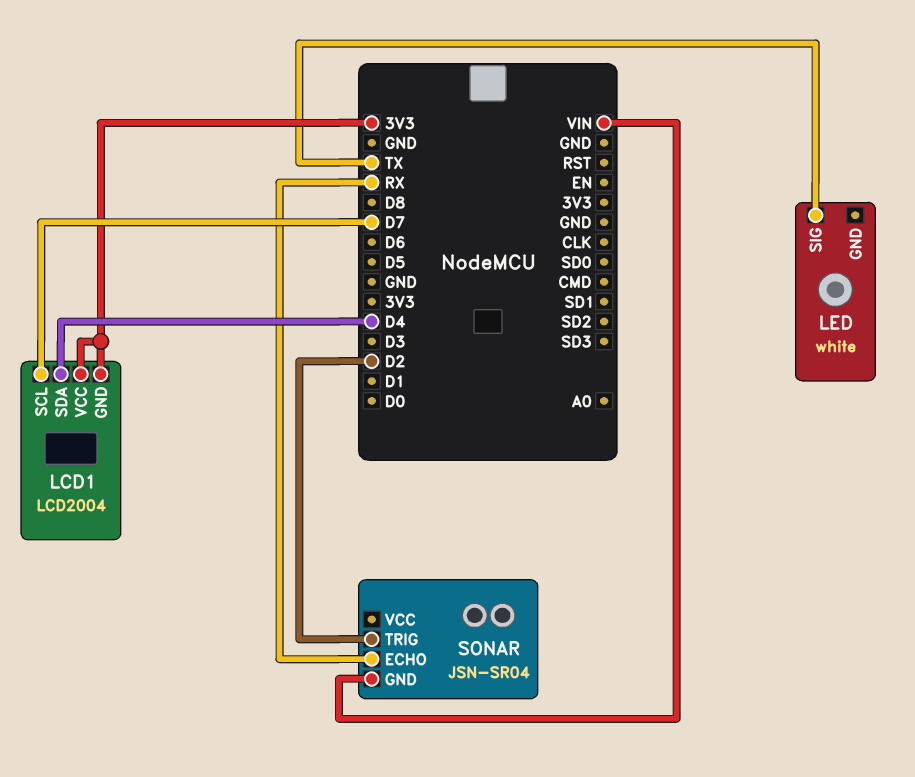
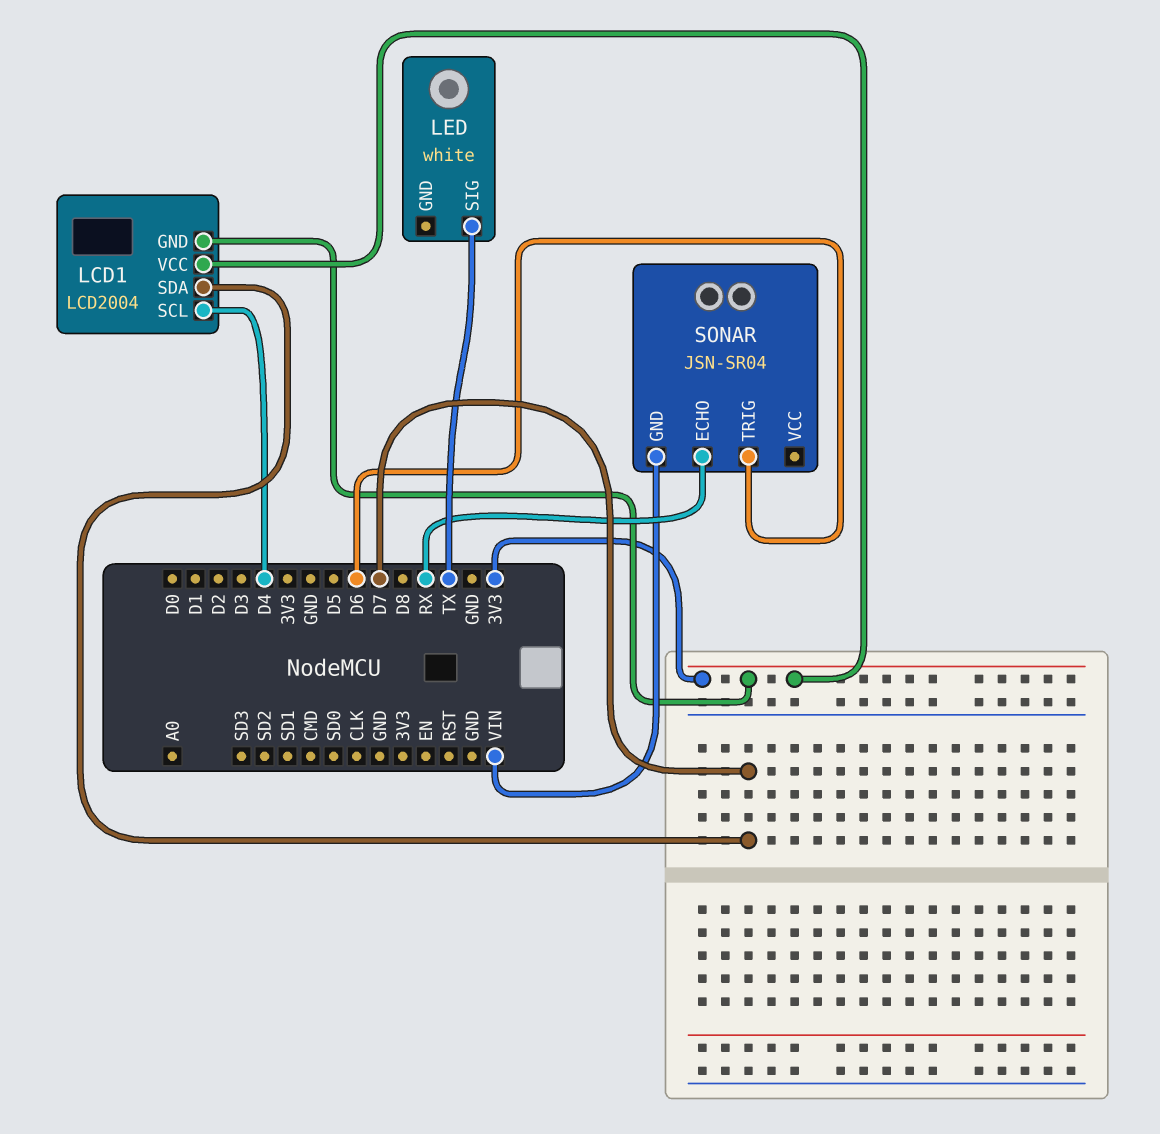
LCD1 pin SCL: D7 -> D4
LCD1 pin SDA: D4 -> D7
SONAR pin TRIG: D2 -> D6

